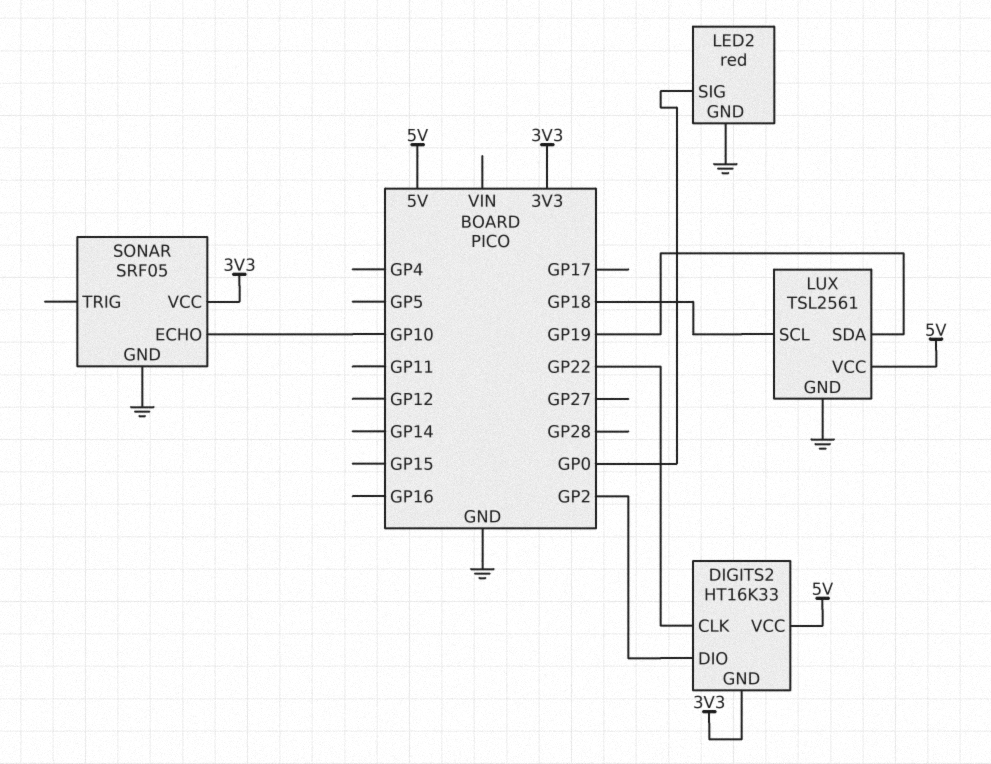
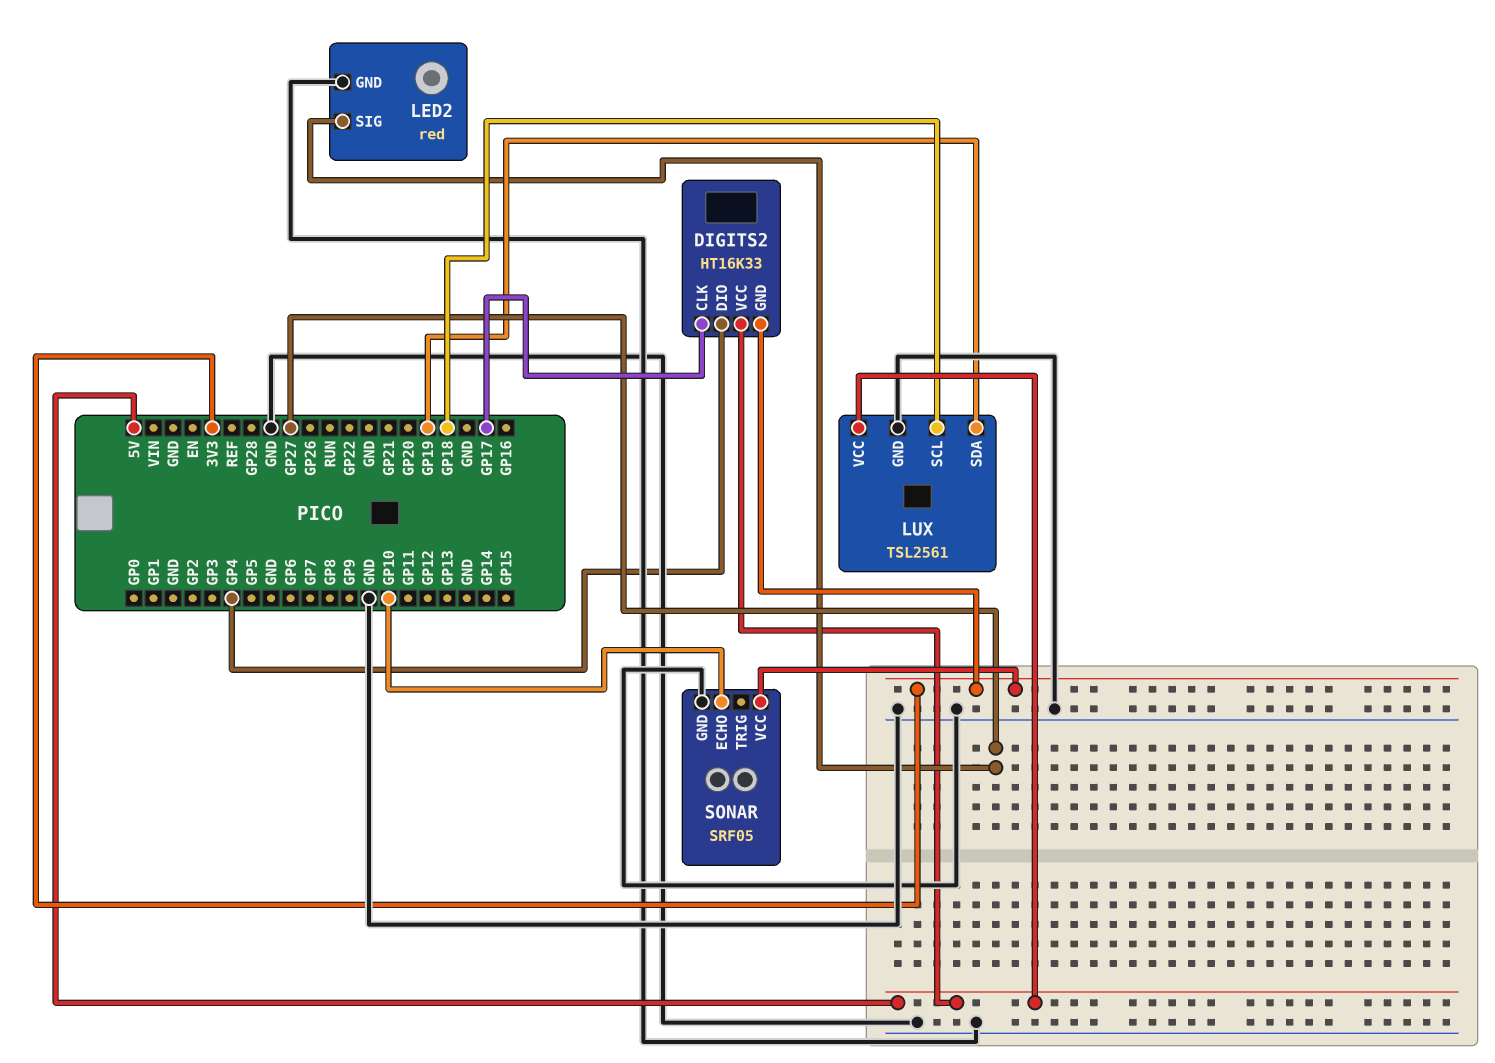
DIGITS2 pin CLK: GP22 -> GP17
DIGITS2 pin DIO: GP2 -> GP4
LED2 pin SIG: GP0 -> GP27

